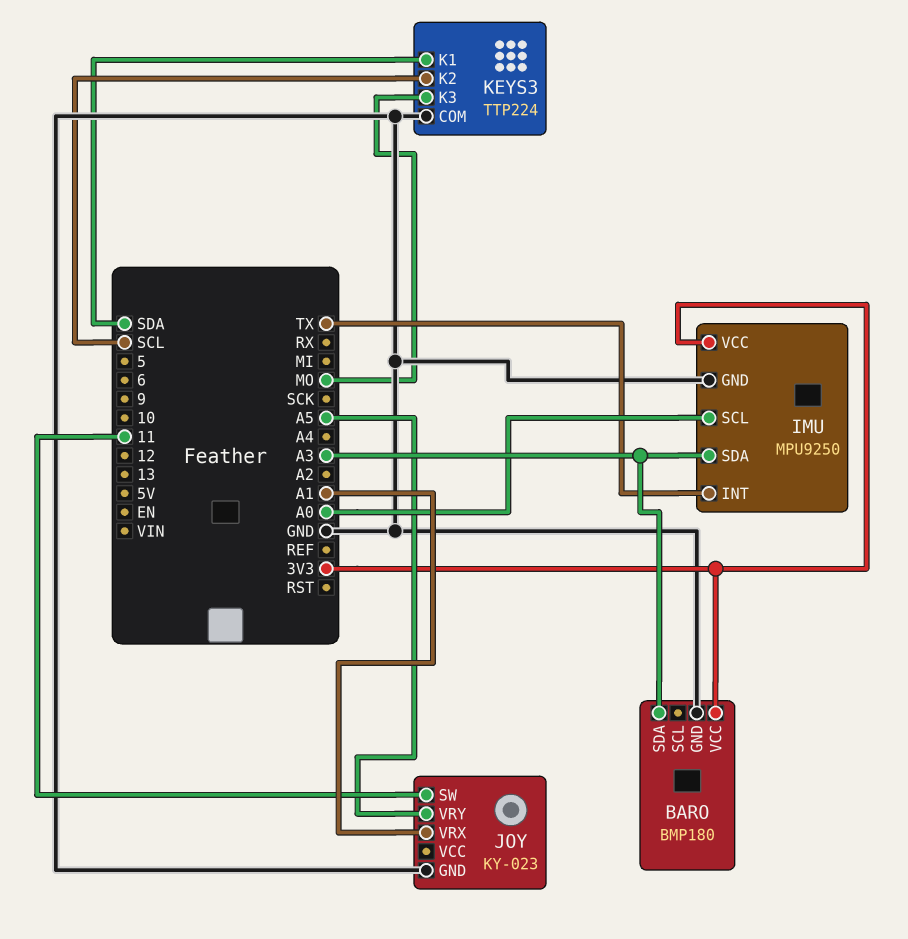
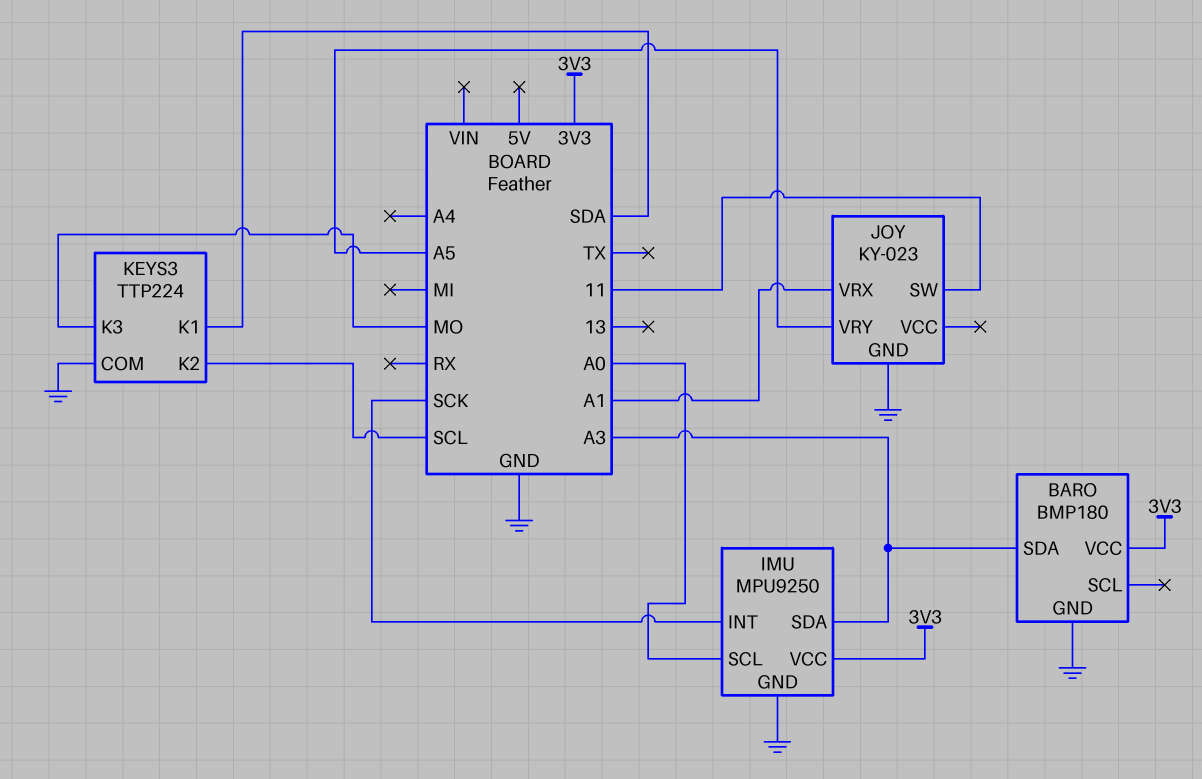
IMU pin INT: TX -> SCK

